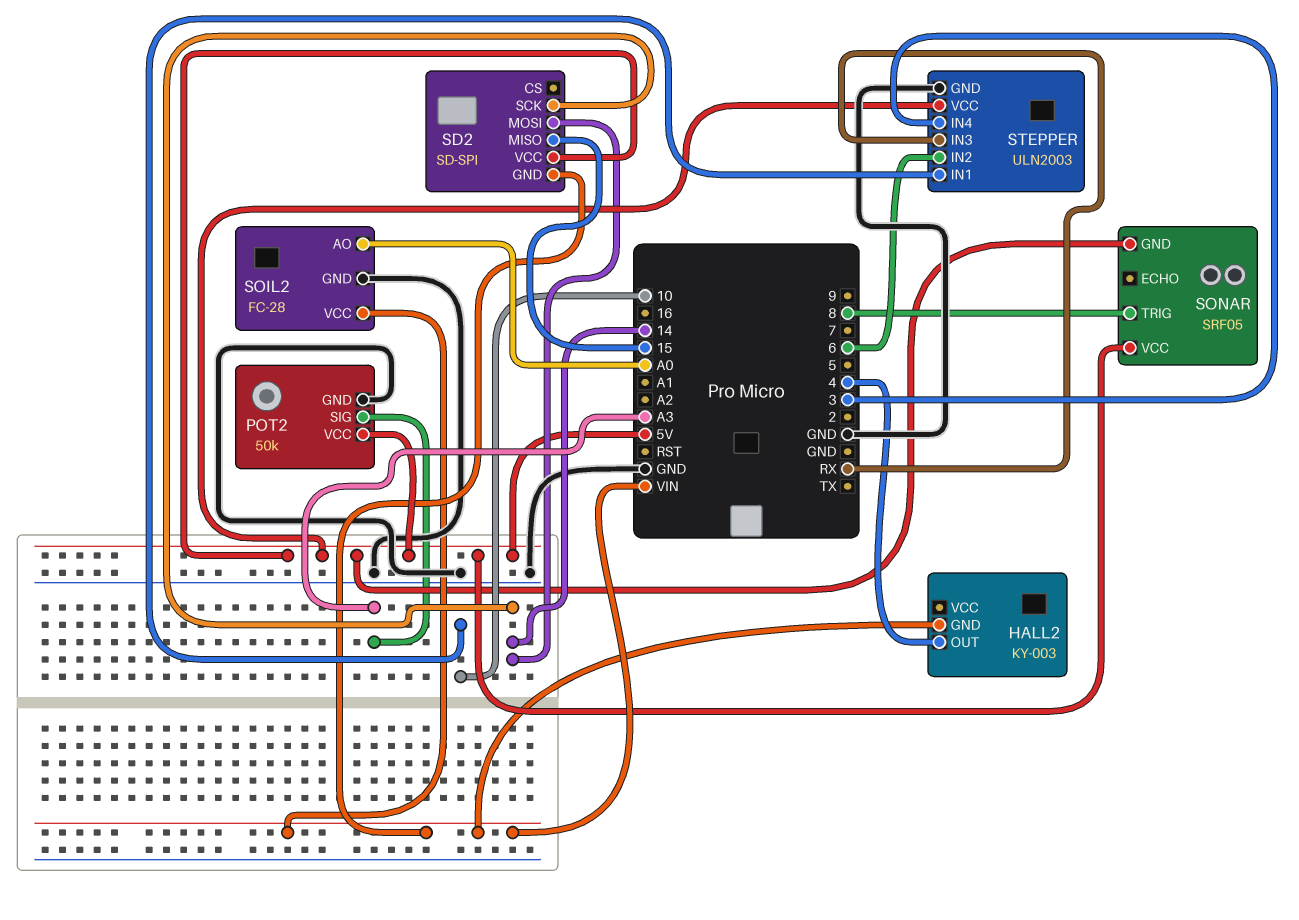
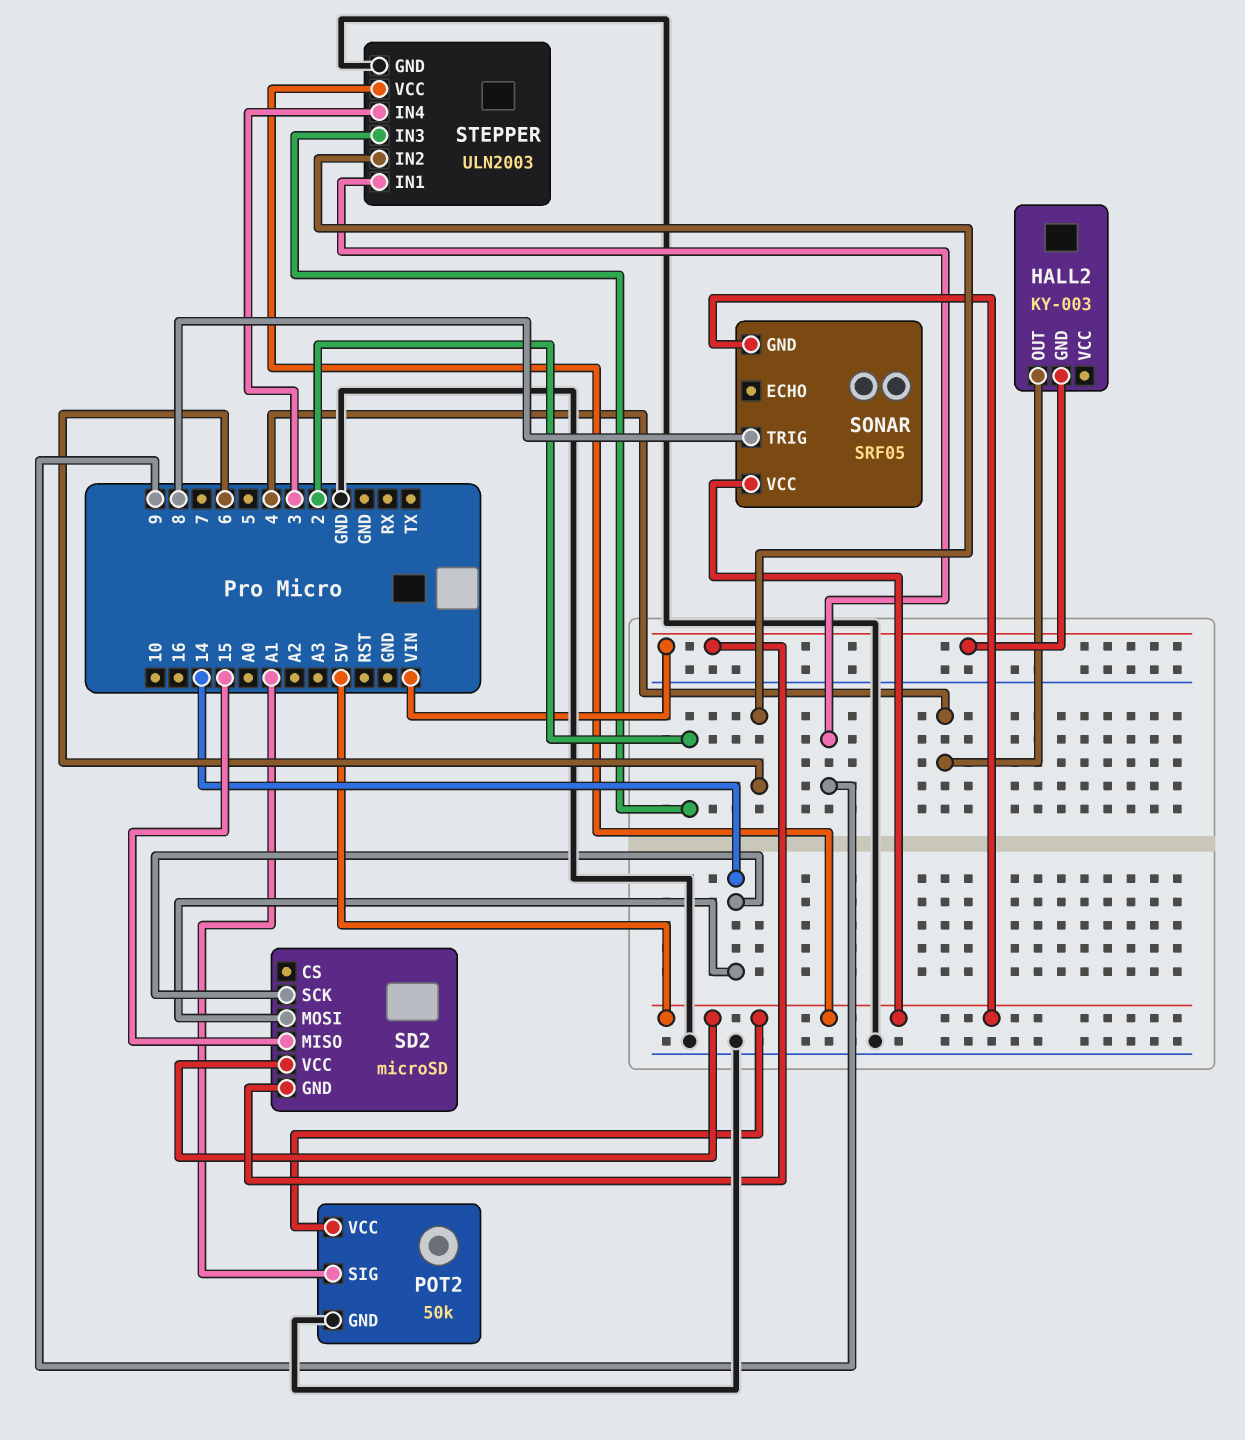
POT2 pin SIG: A3 -> A1
SD2: SD-SPI -> microSD
SOIL2: FC-28 -> none
SOIL2 pin AO: A0 -> none
SOIL2 pin GND: GND -> none
SOIL2 pin VCC: VIN -> none
STEPPER pin IN1: 10 -> 9
STEPPER pin IN3: RX -> 2

